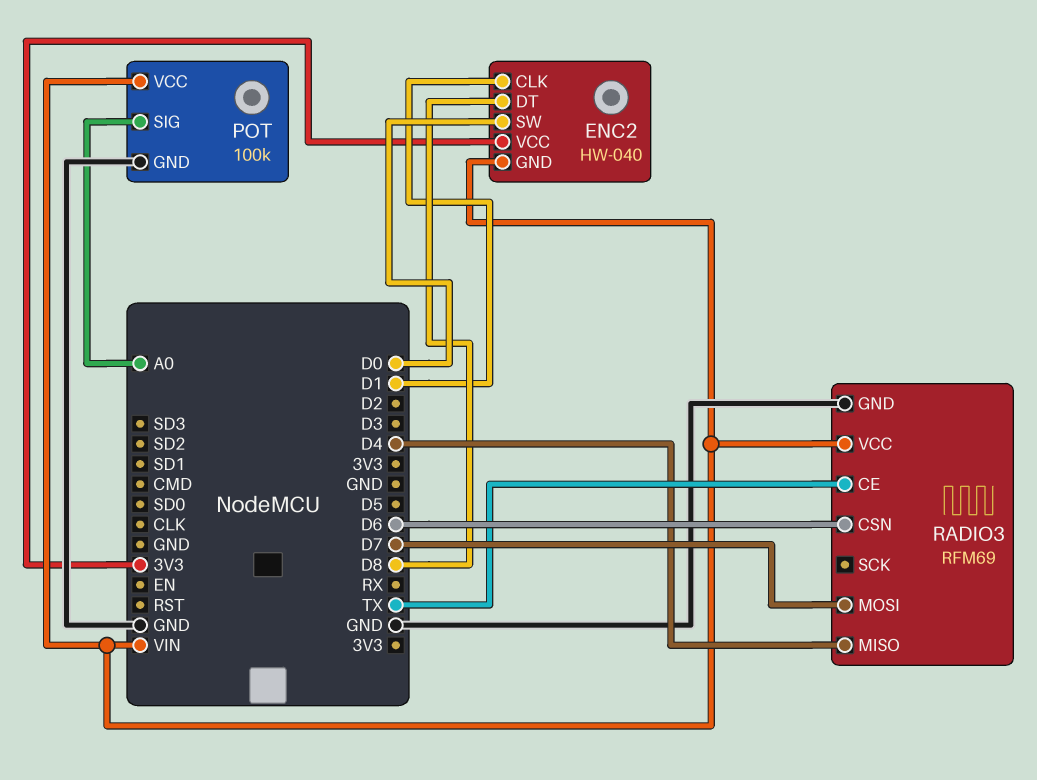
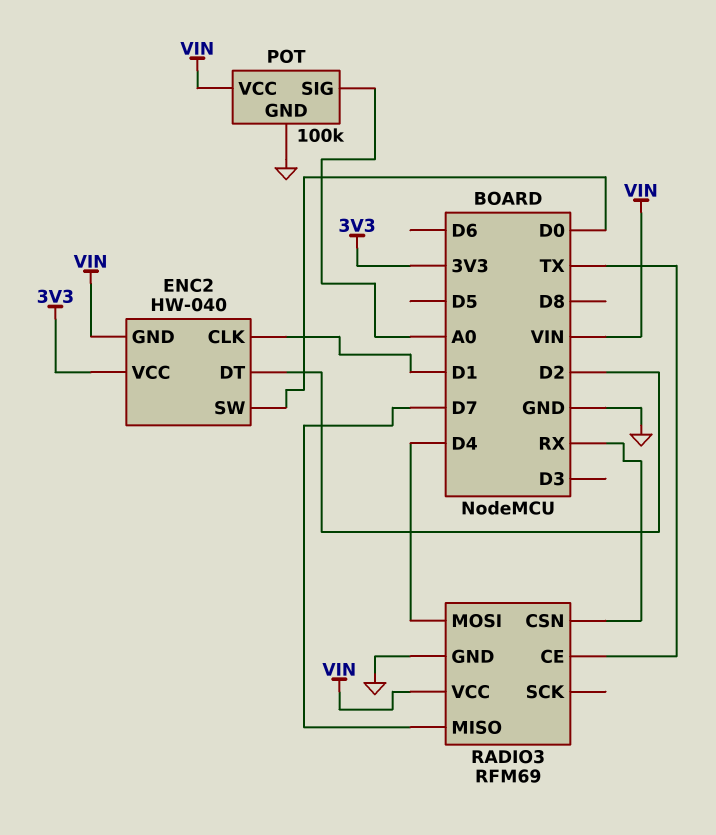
ENC2 pin DT: D8 -> D2
RADIO3 pin CSN: D6 -> RX
RADIO3 pin MISO: D4 -> D7
RADIO3 pin MOSI: D7 -> D4

